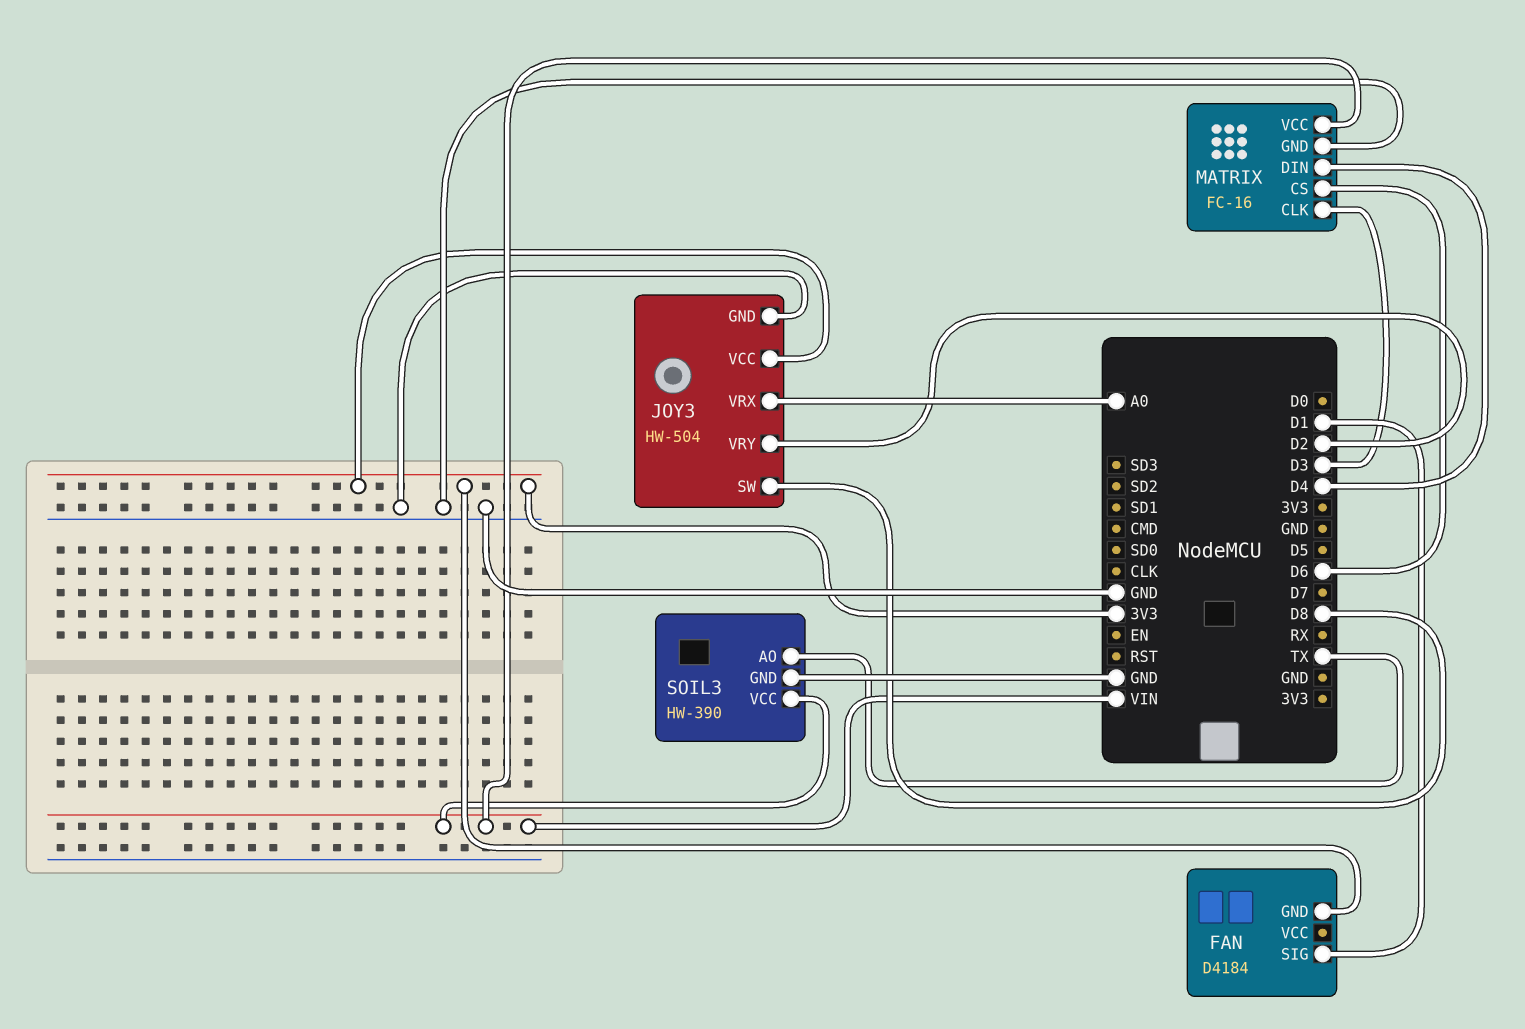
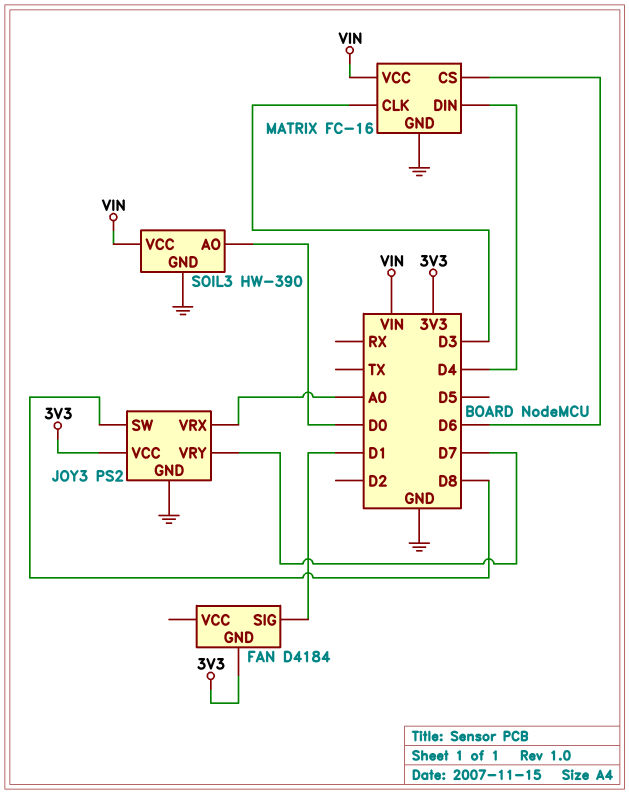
JOY3: HW-504 -> PS2
JOY3 pin VRY: D2 -> D7
SOIL3 pin AO: TX -> D0

